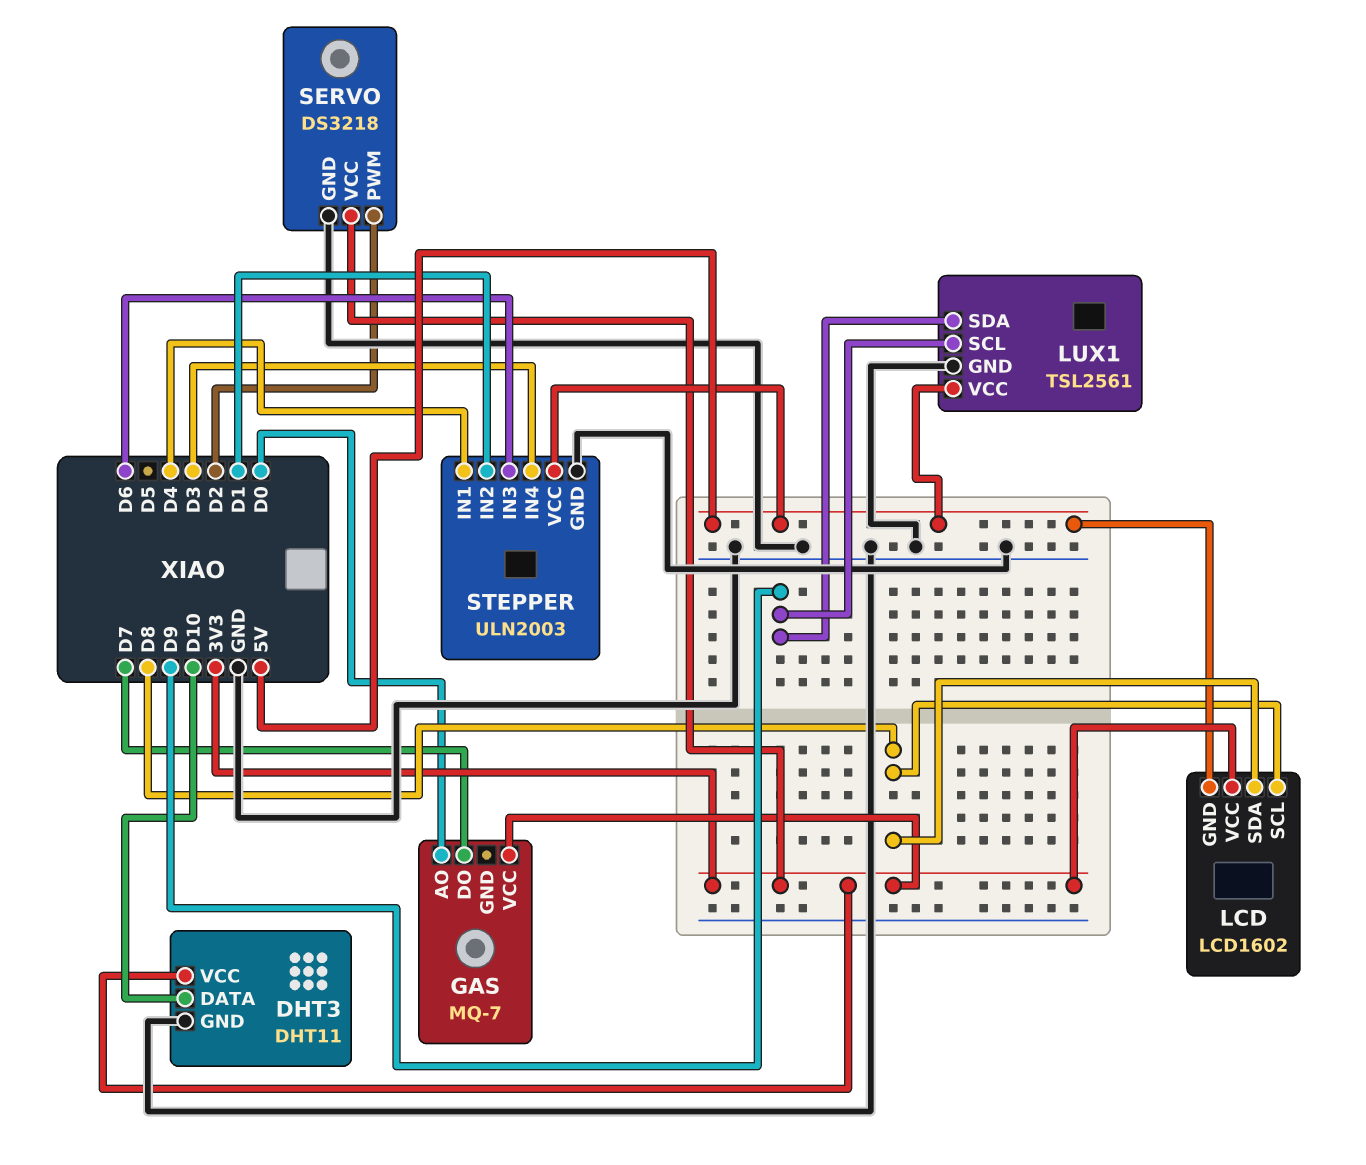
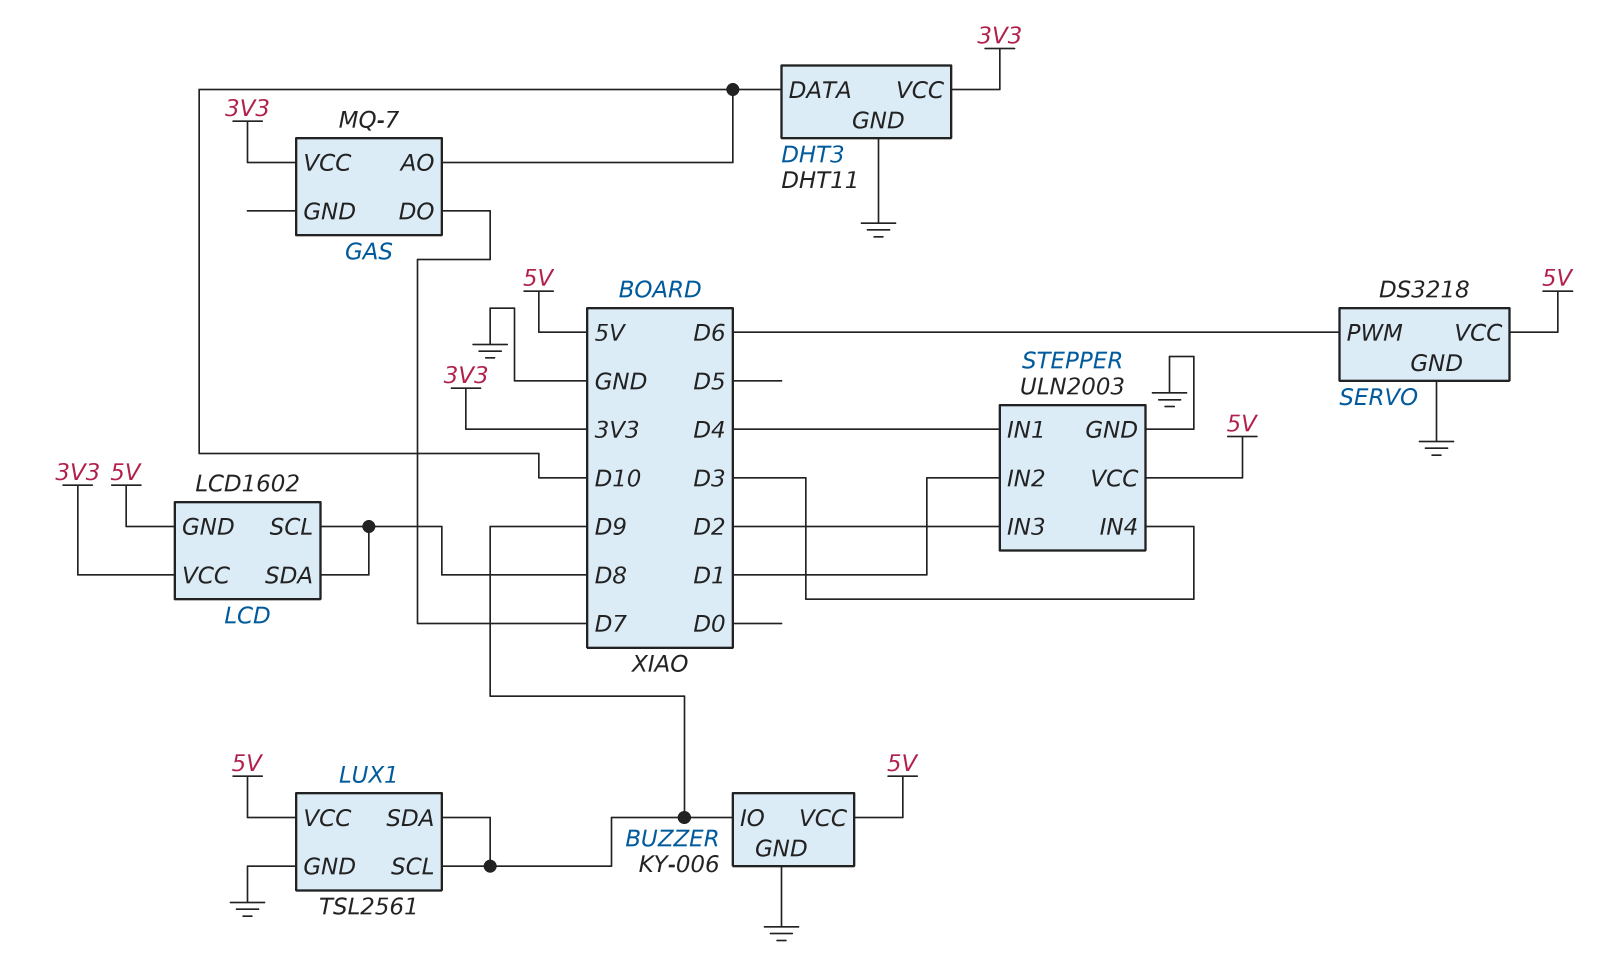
BUZZER: none -> KY-006
BUZZER pin GND: none -> GND
BUZZER pin IO: none -> D9
BUZZER pin VCC: none -> 5V
GAS pin AO: D0 -> D10
SERVO pin PWM: D2 -> D6
SERVO pin VCC: 3V3 -> 5V
STEPPER pin IN3: D6 -> D2

